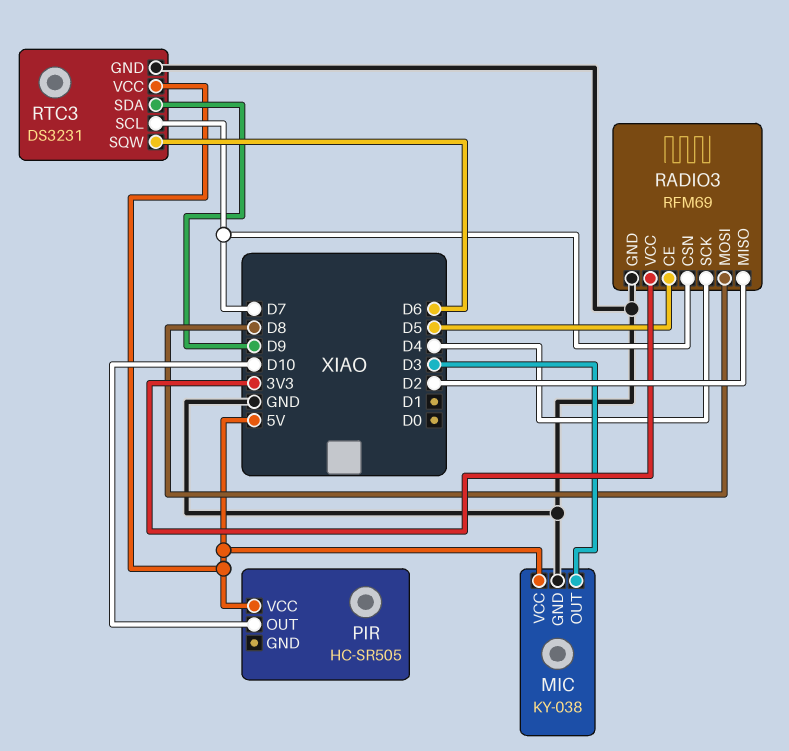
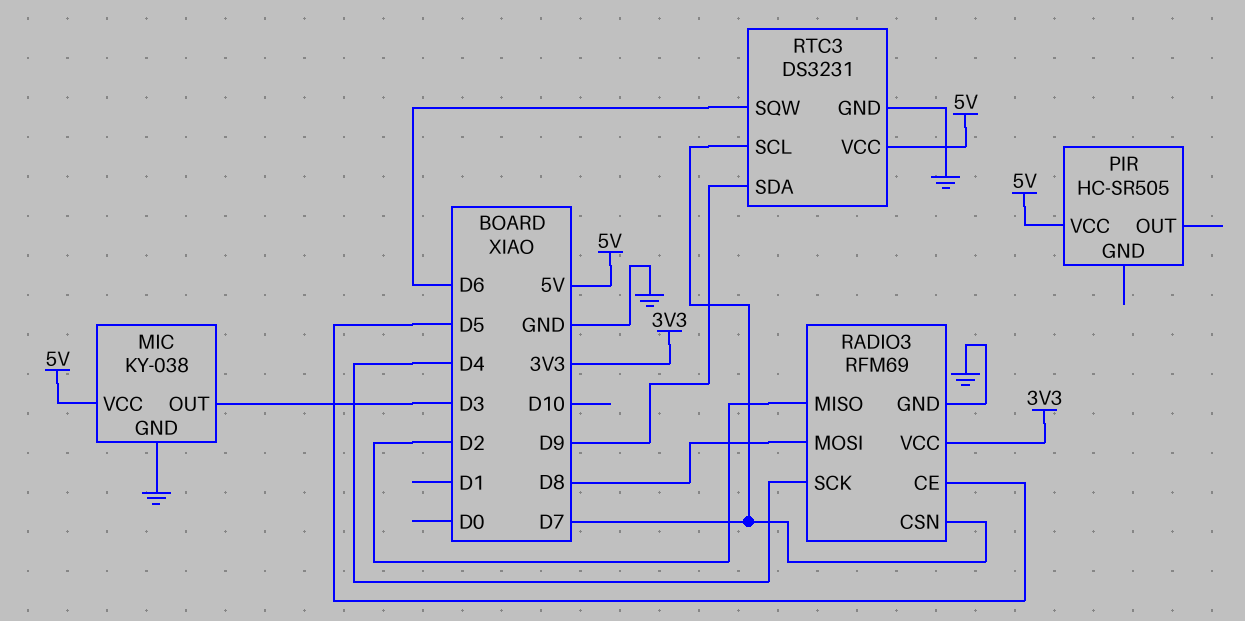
PIR pin OUT: D10 -> none

